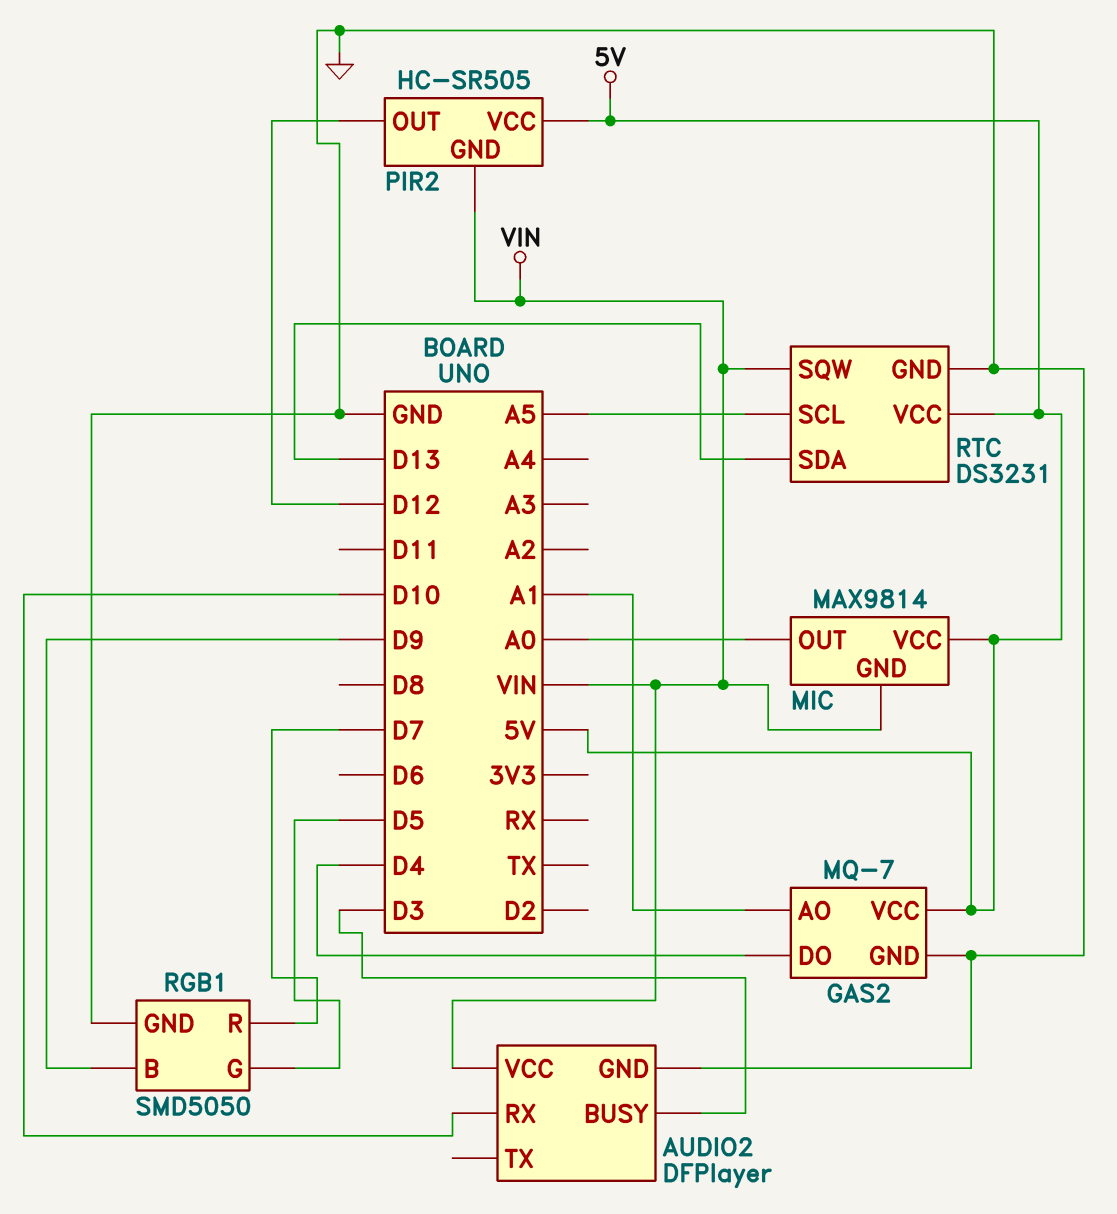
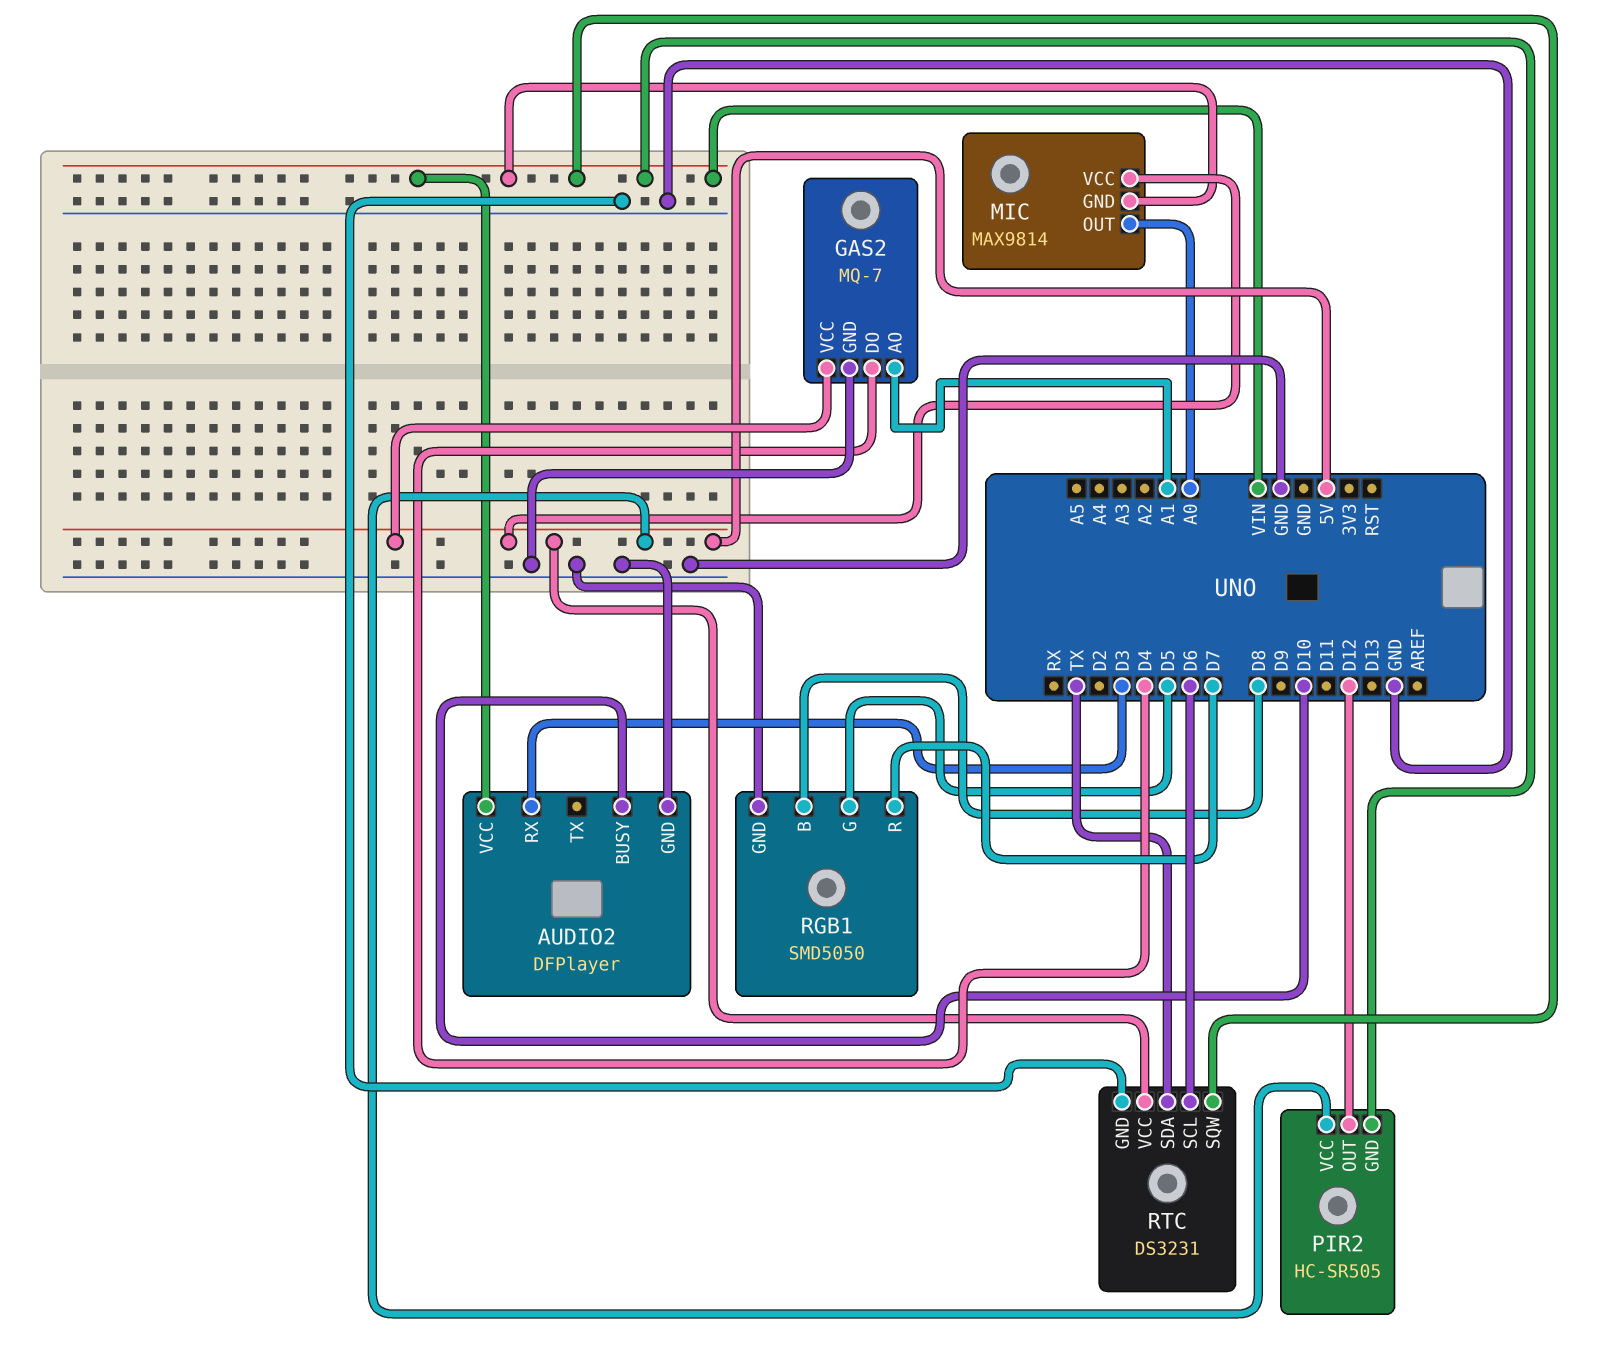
AUDIO2 pin BUSY: D3 -> D10
AUDIO2 pin RX: D10 -> D3
RGB1 pin B: D9 -> D8
RTC pin SCL: A5 -> D6
RTC pin SDA: D13 -> TX

